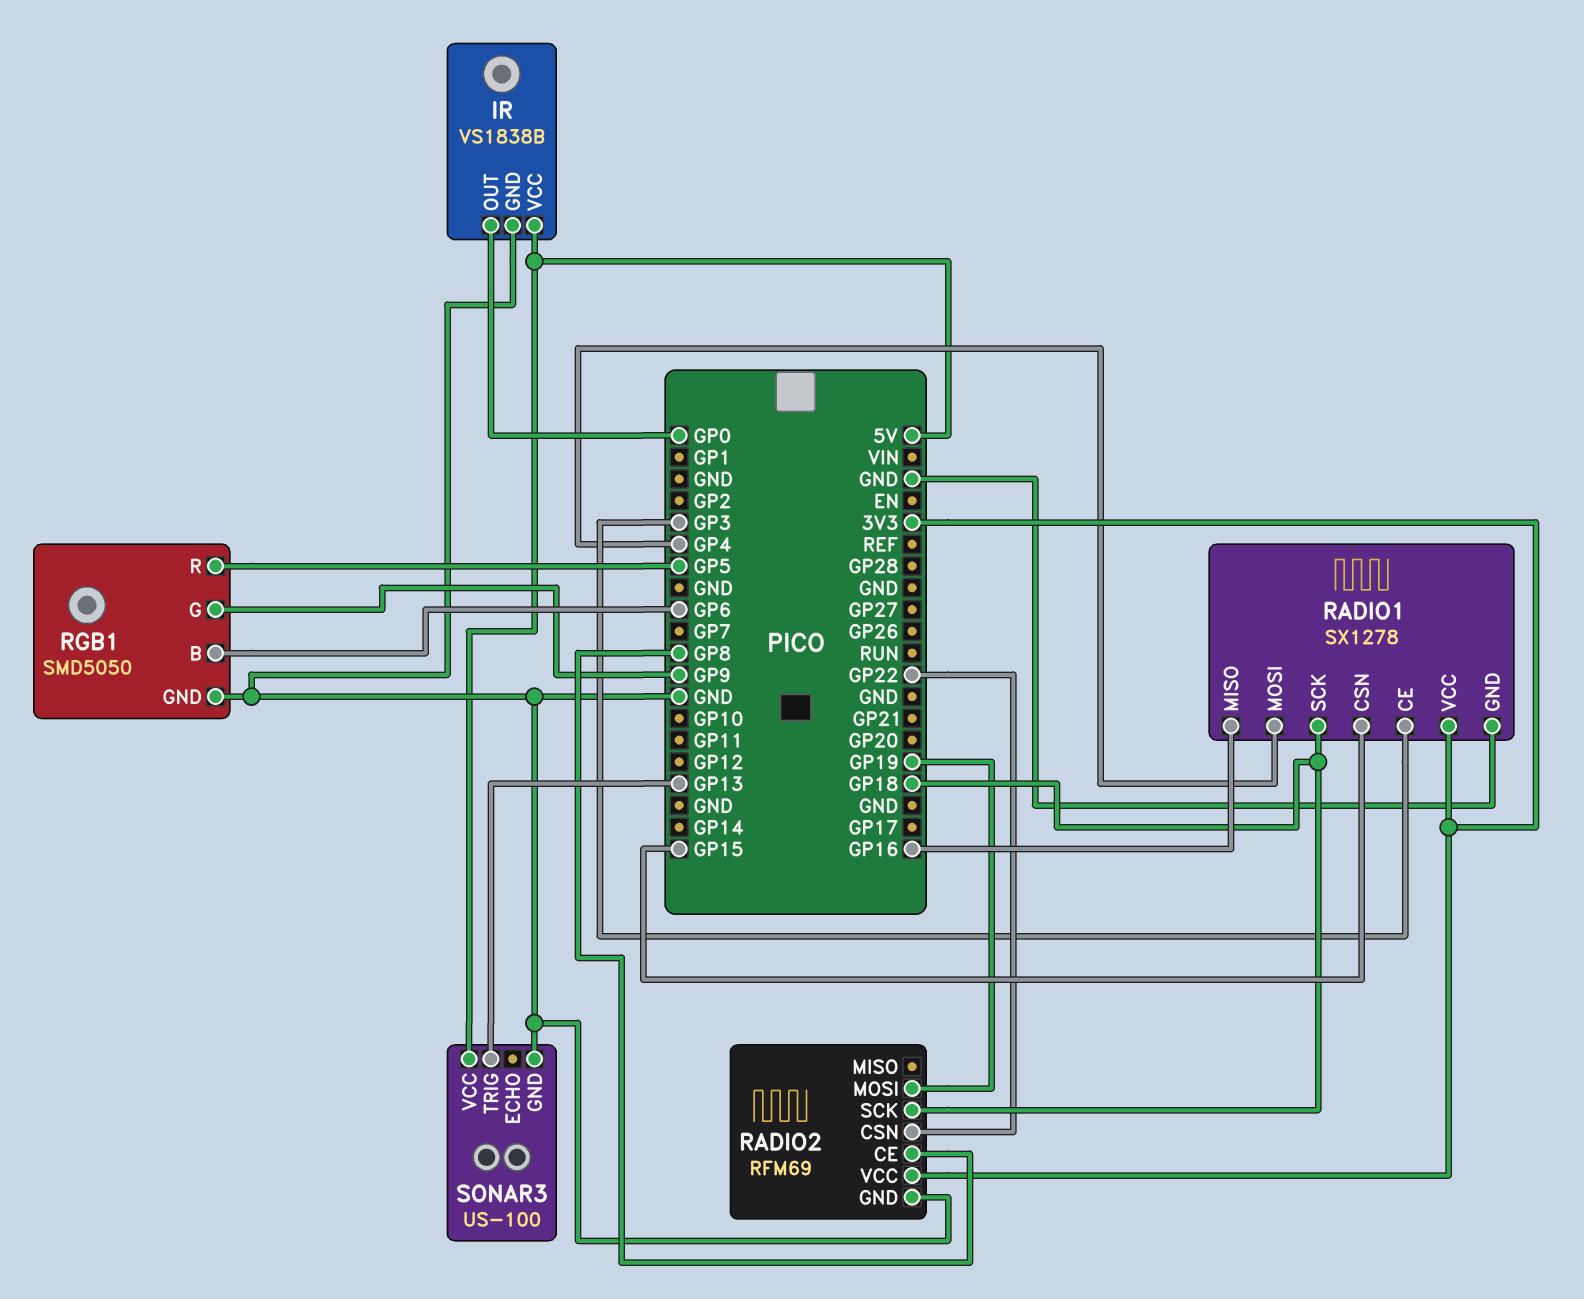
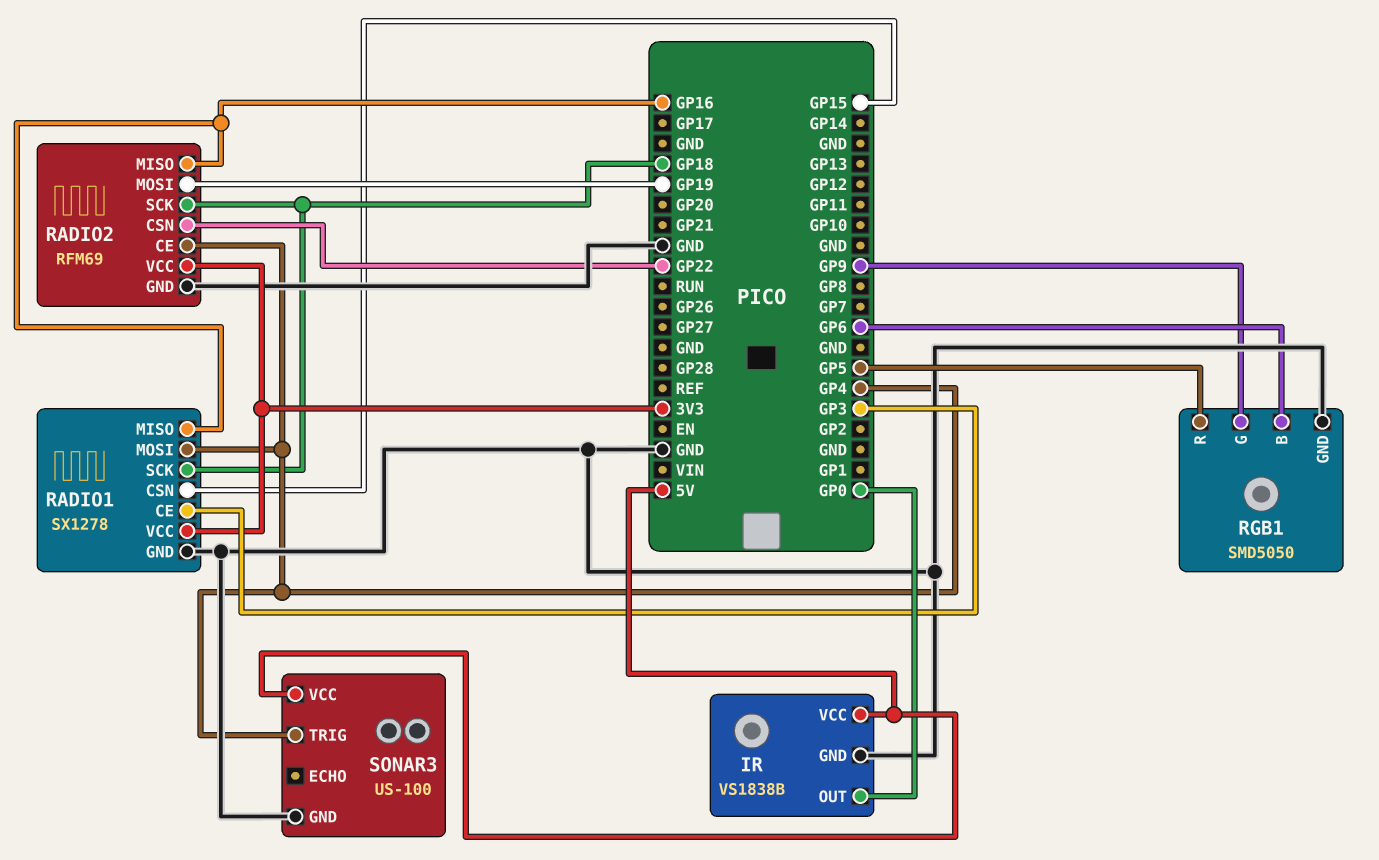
RADIO2 pin CE: GP8 -> GP4
RADIO2 pin MISO: none -> GP16
SONAR3 pin TRIG: GP13 -> GP4

